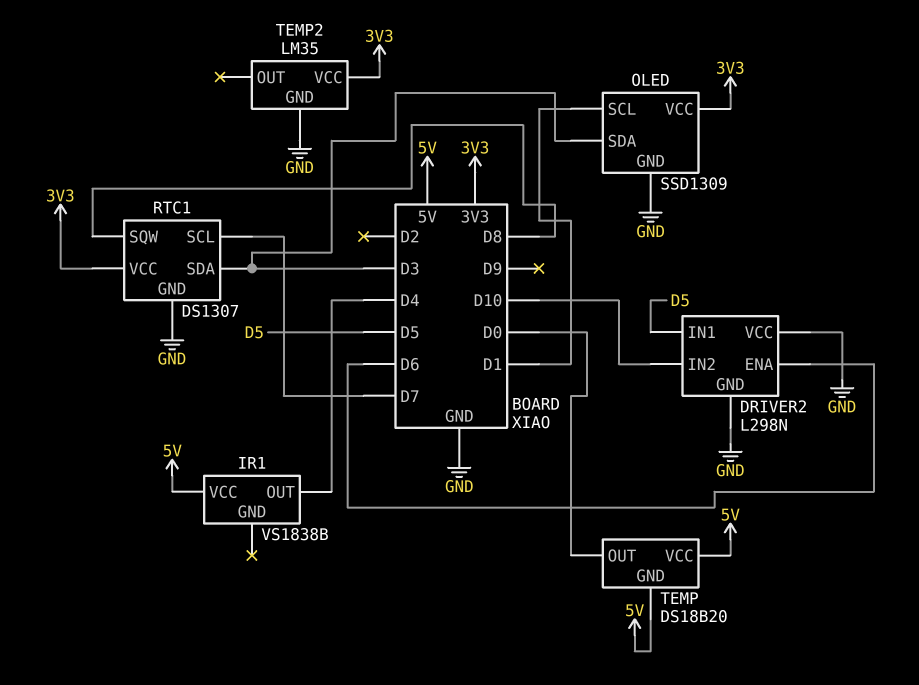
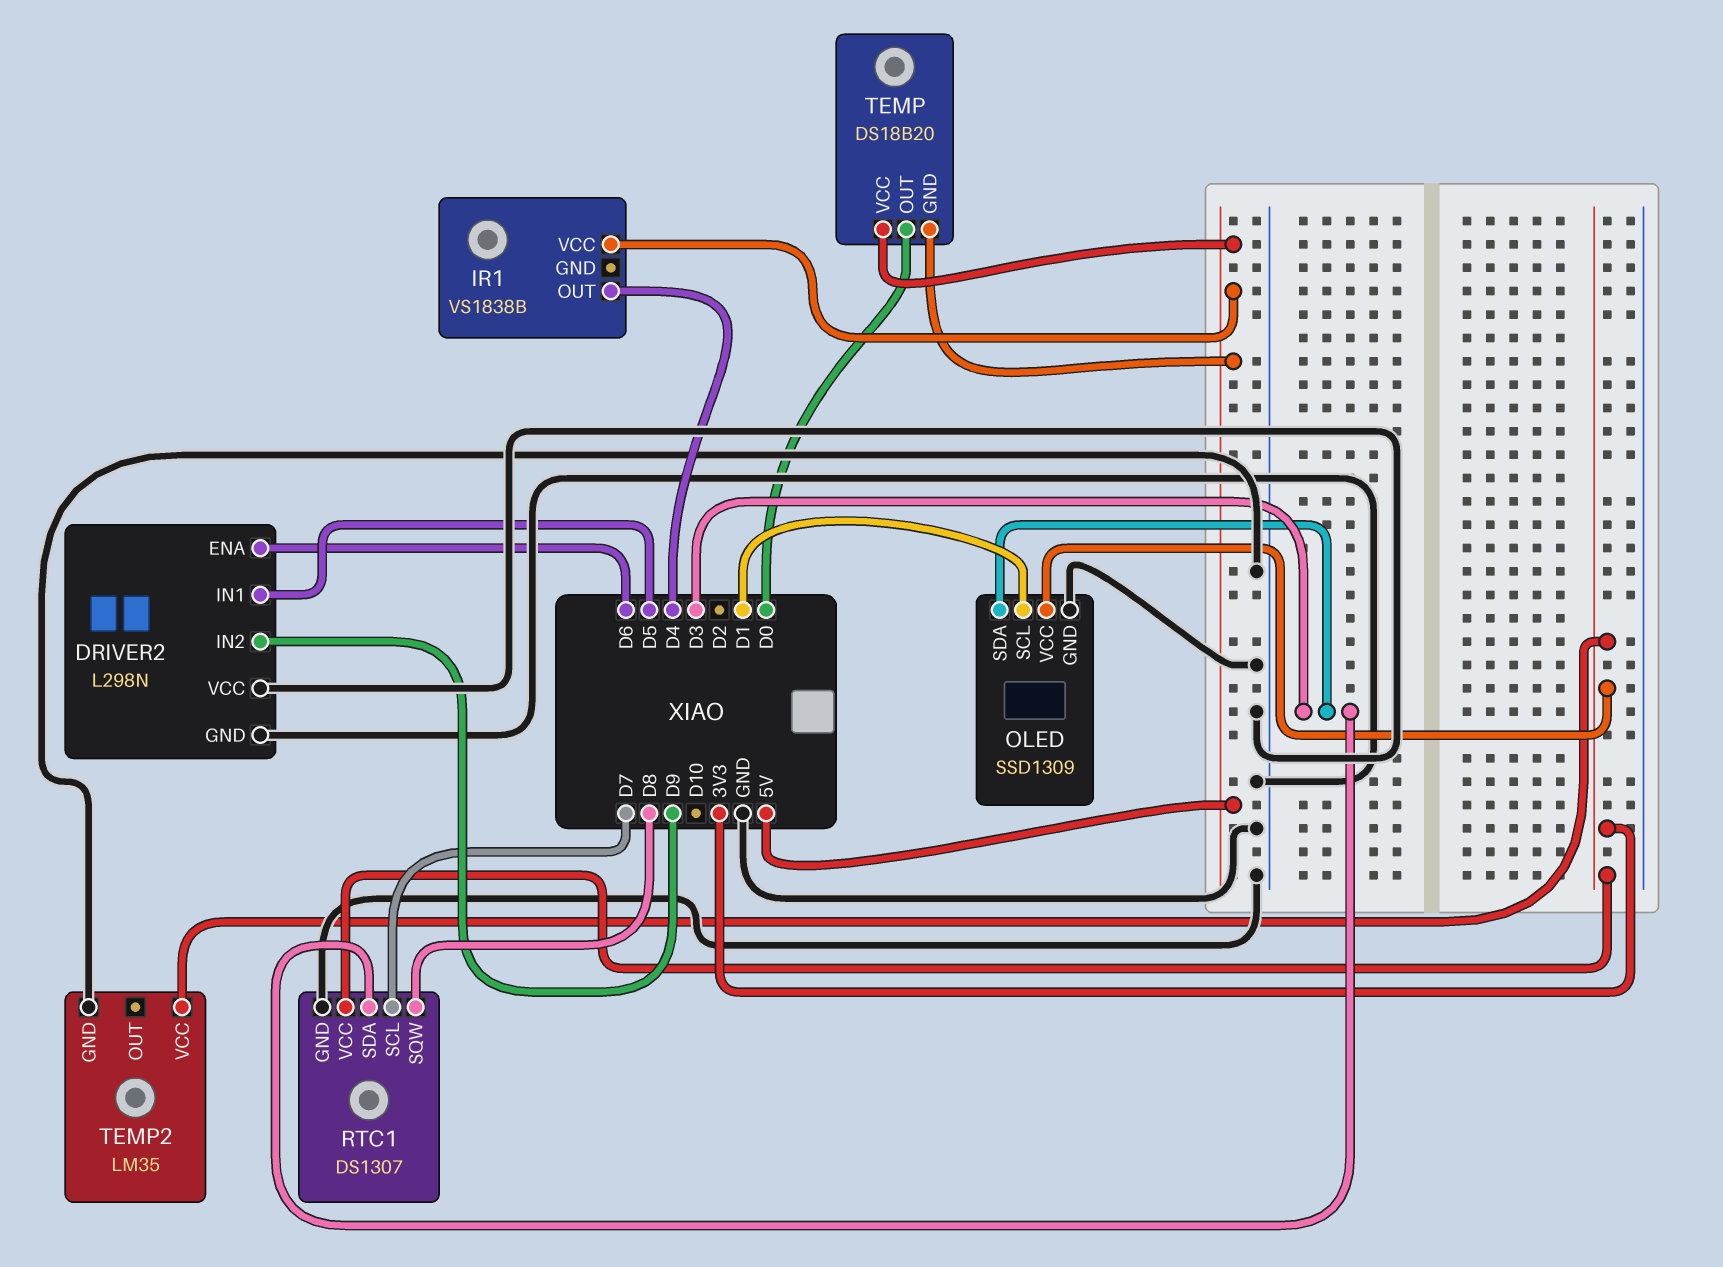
DRIVER2 pin IN2: D10 -> D9

